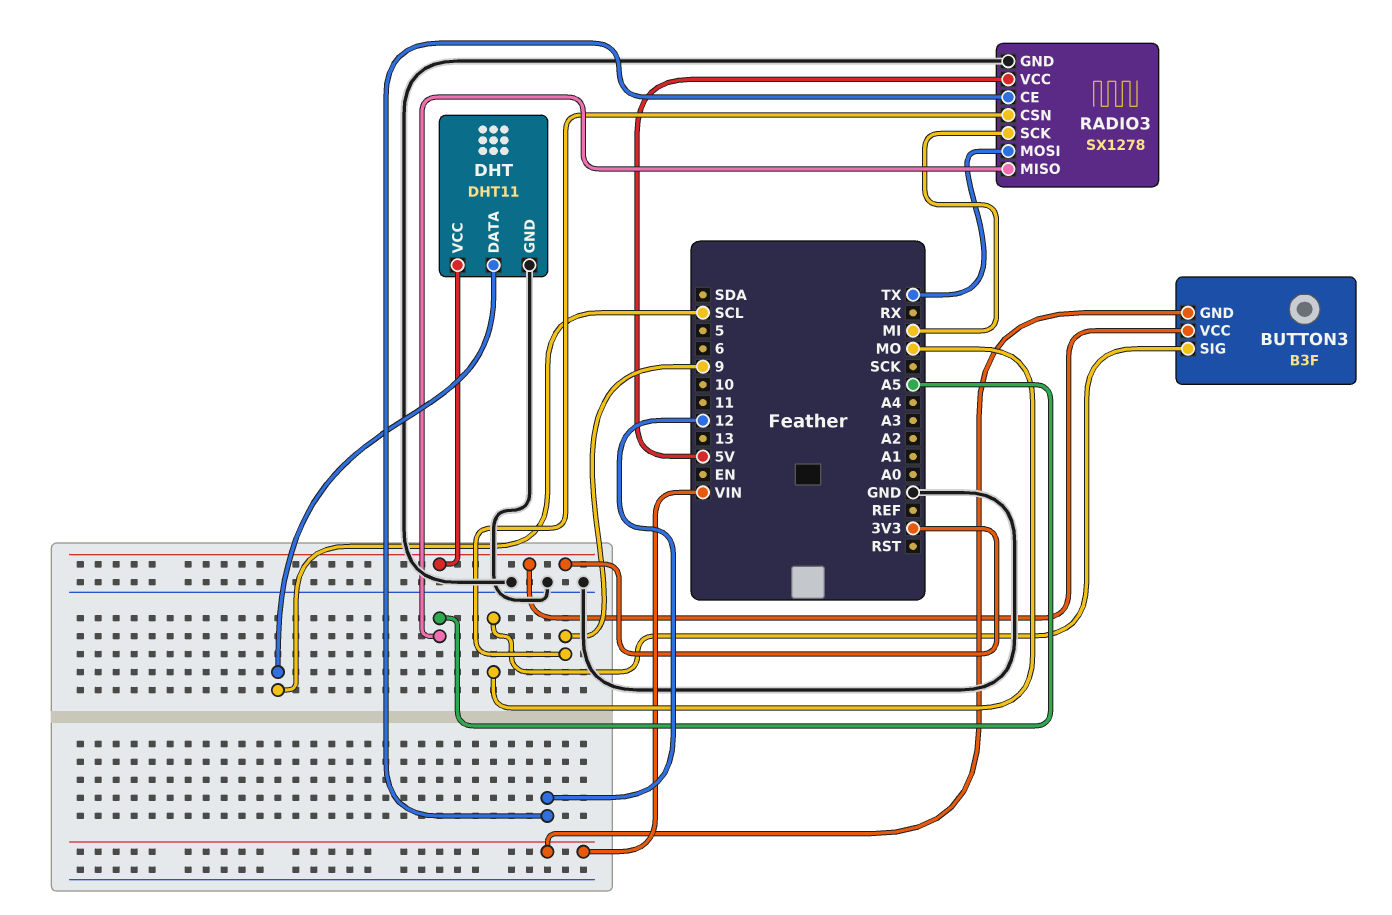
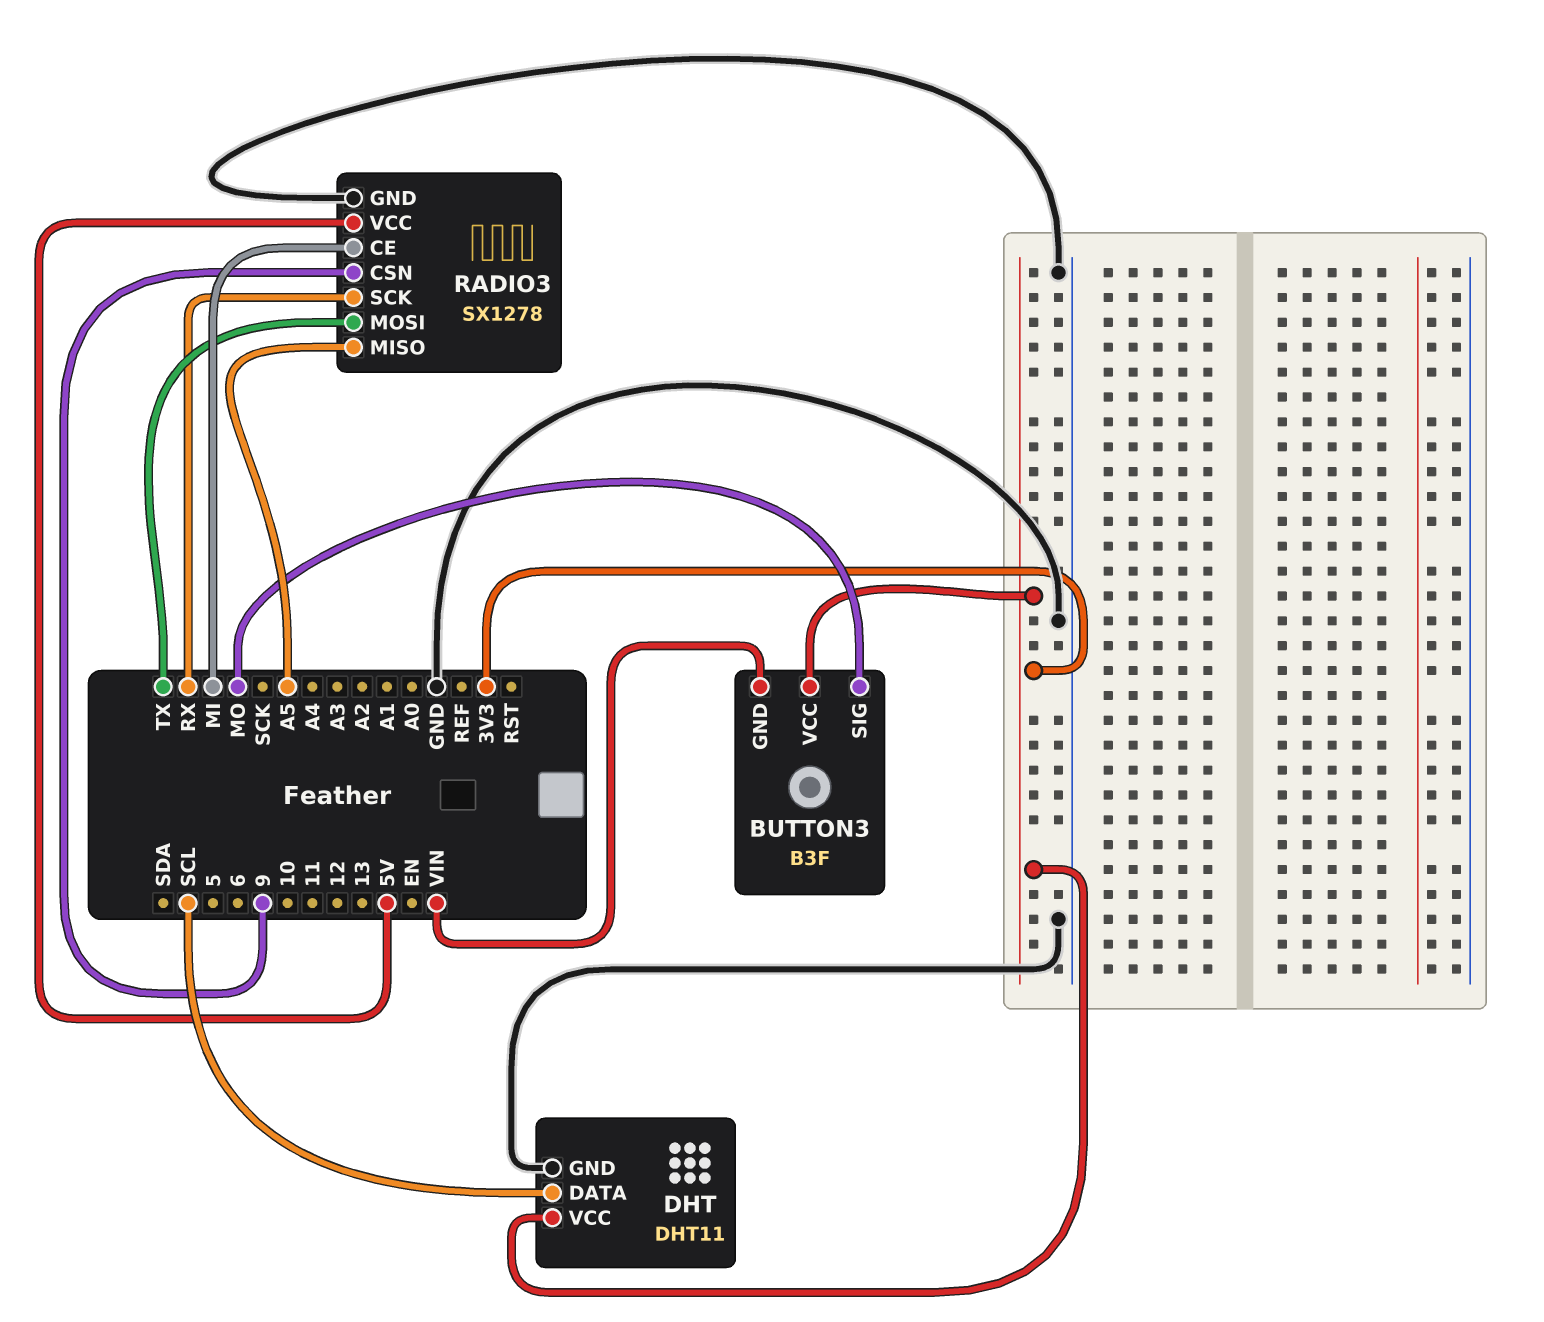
RADIO3 pin CE: 12 -> MI
RADIO3 pin SCK: MI -> RX

